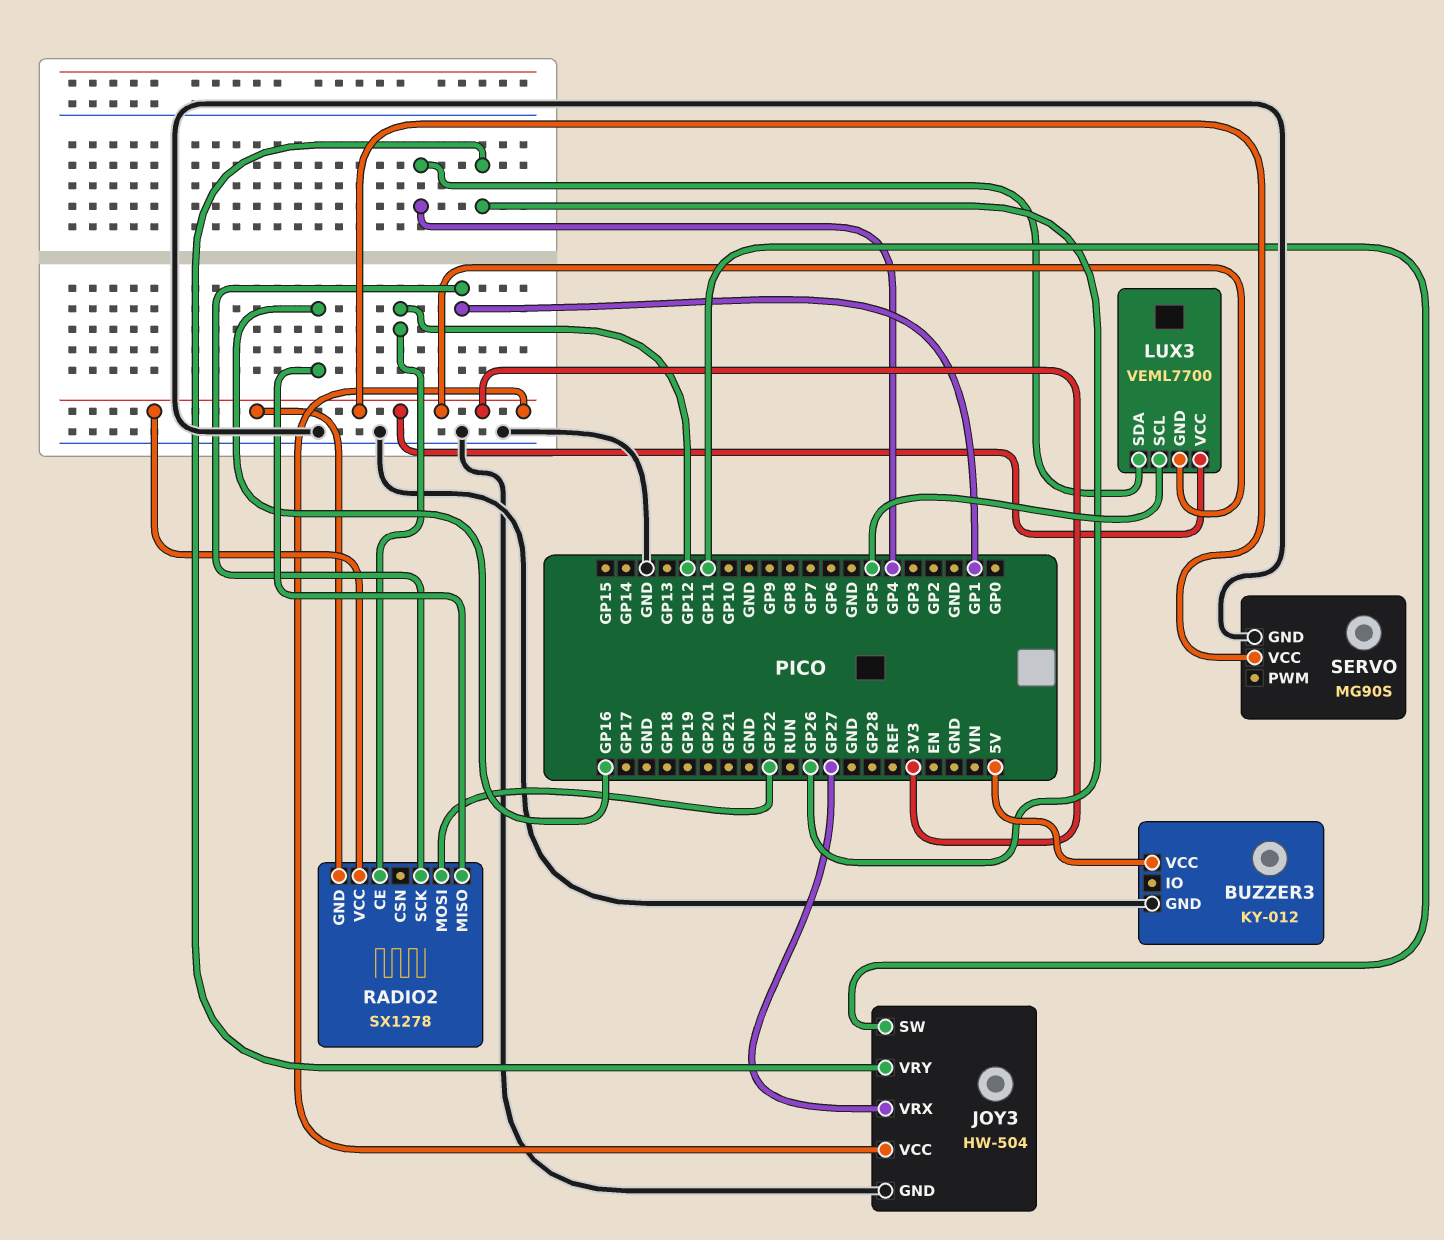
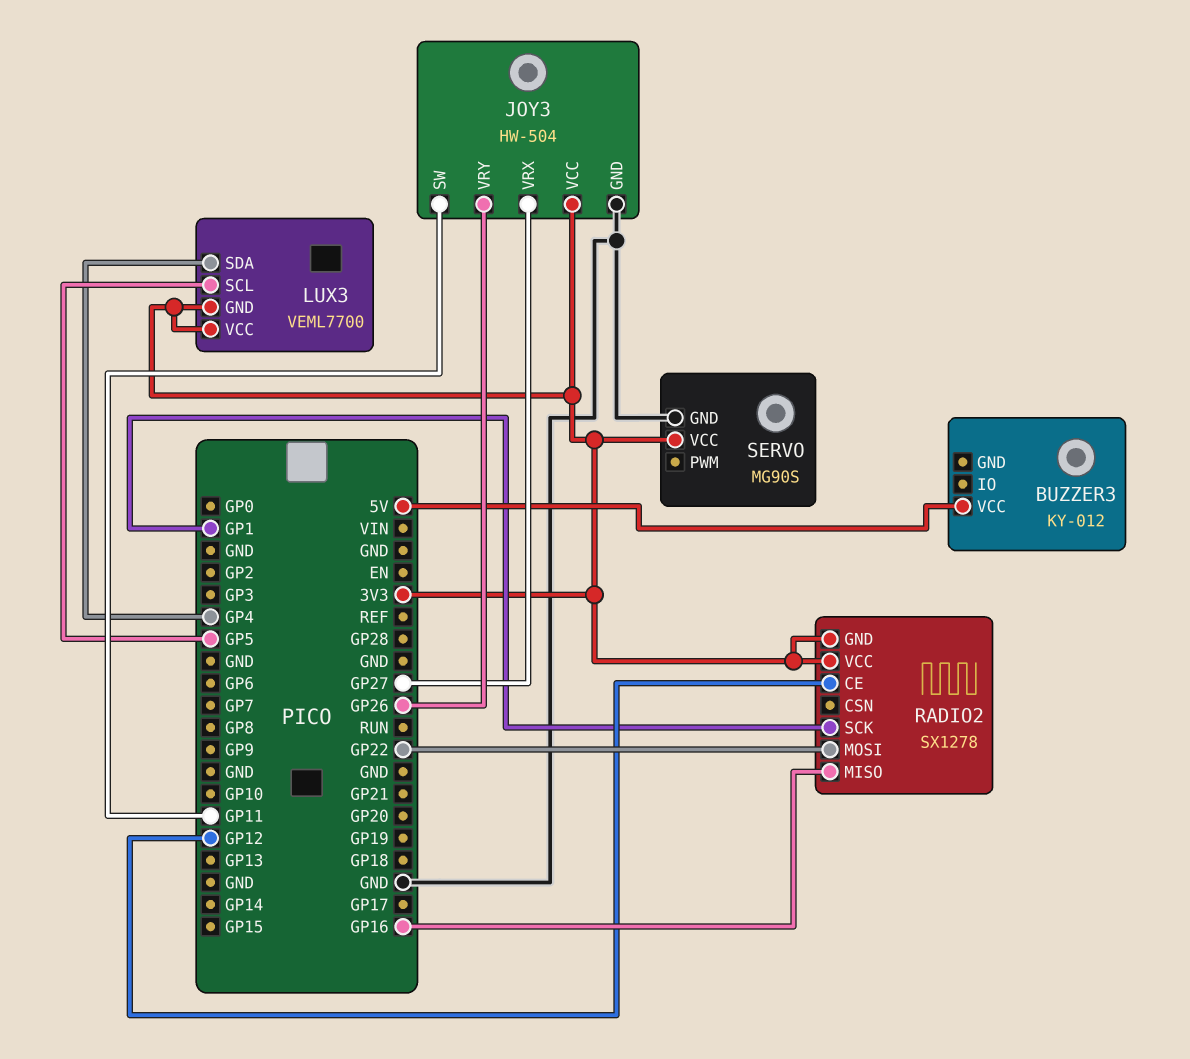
BUZZER3 pin GND: GND -> none

